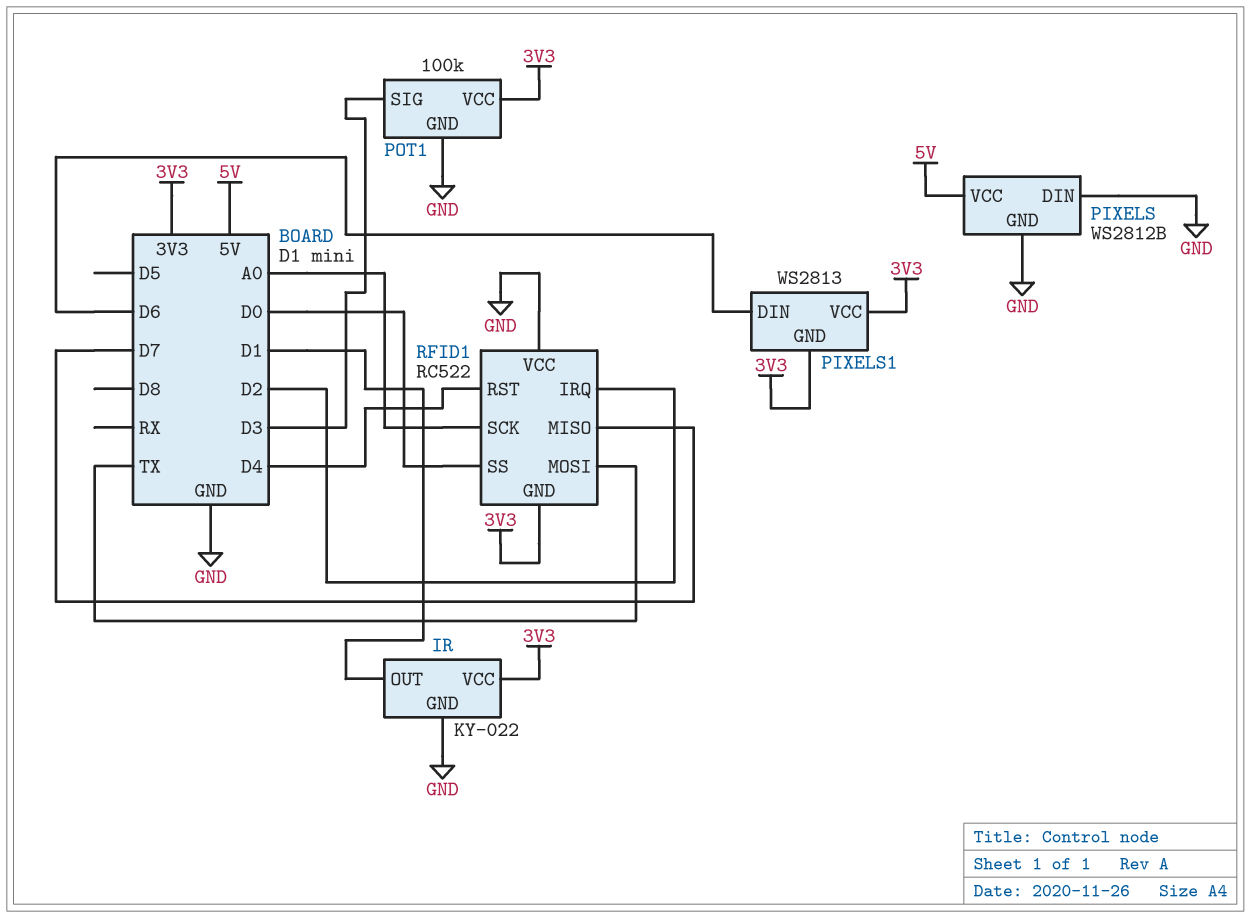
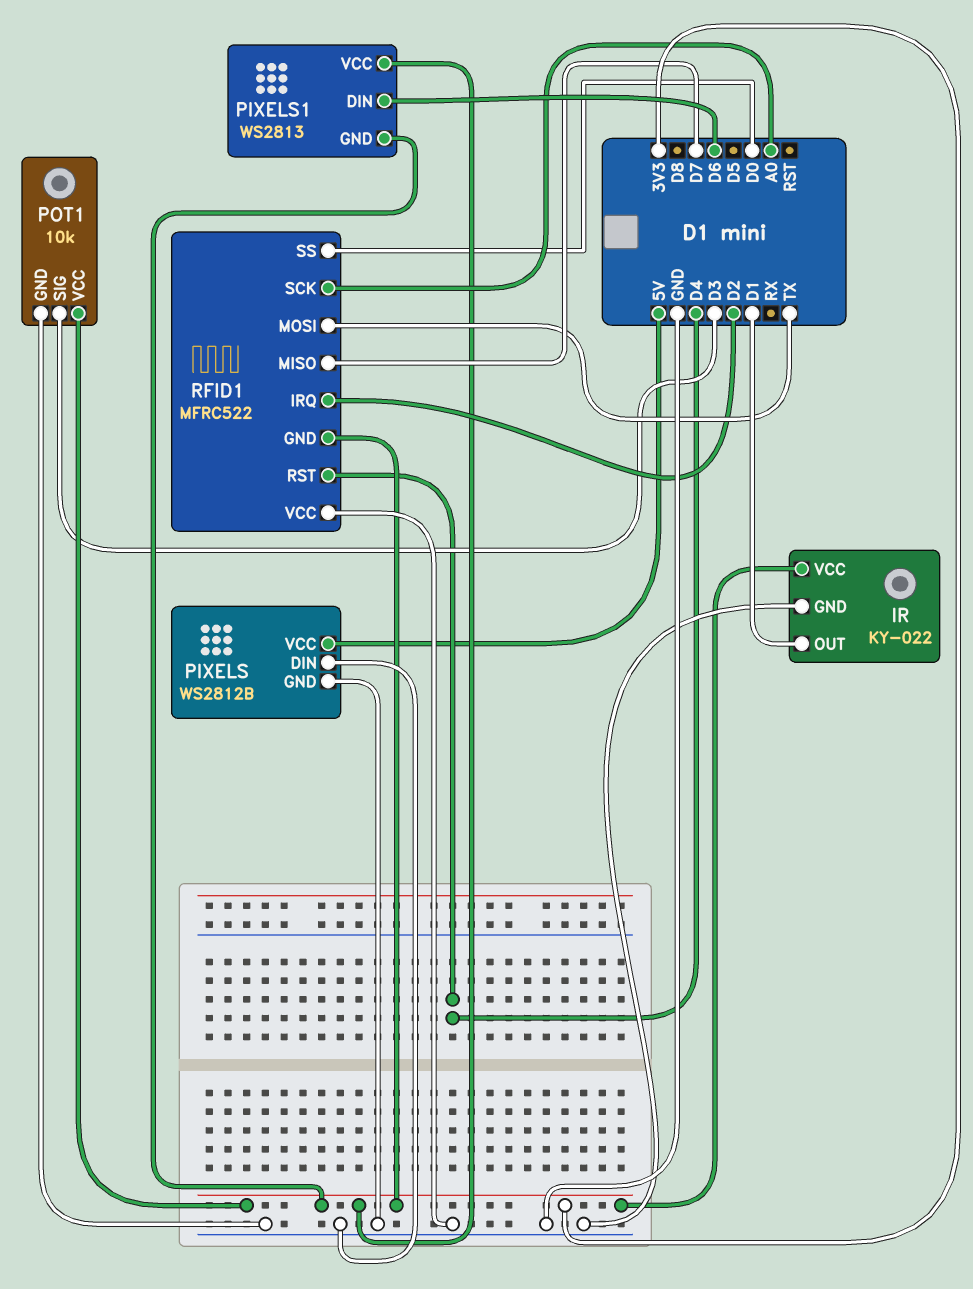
POT1: 100k -> 10k
RFID1: RC522 -> MFRC522

